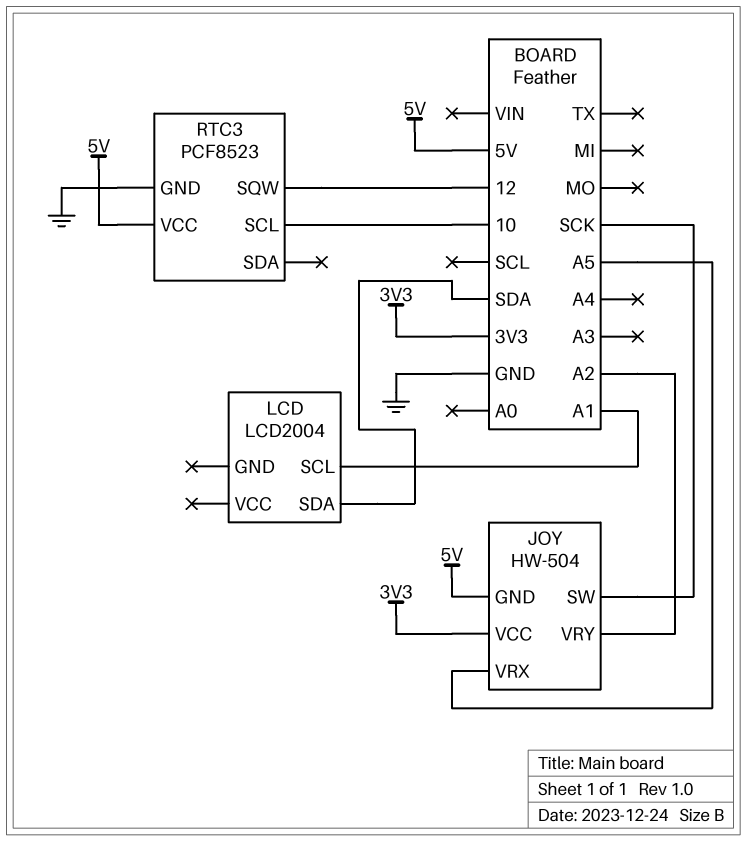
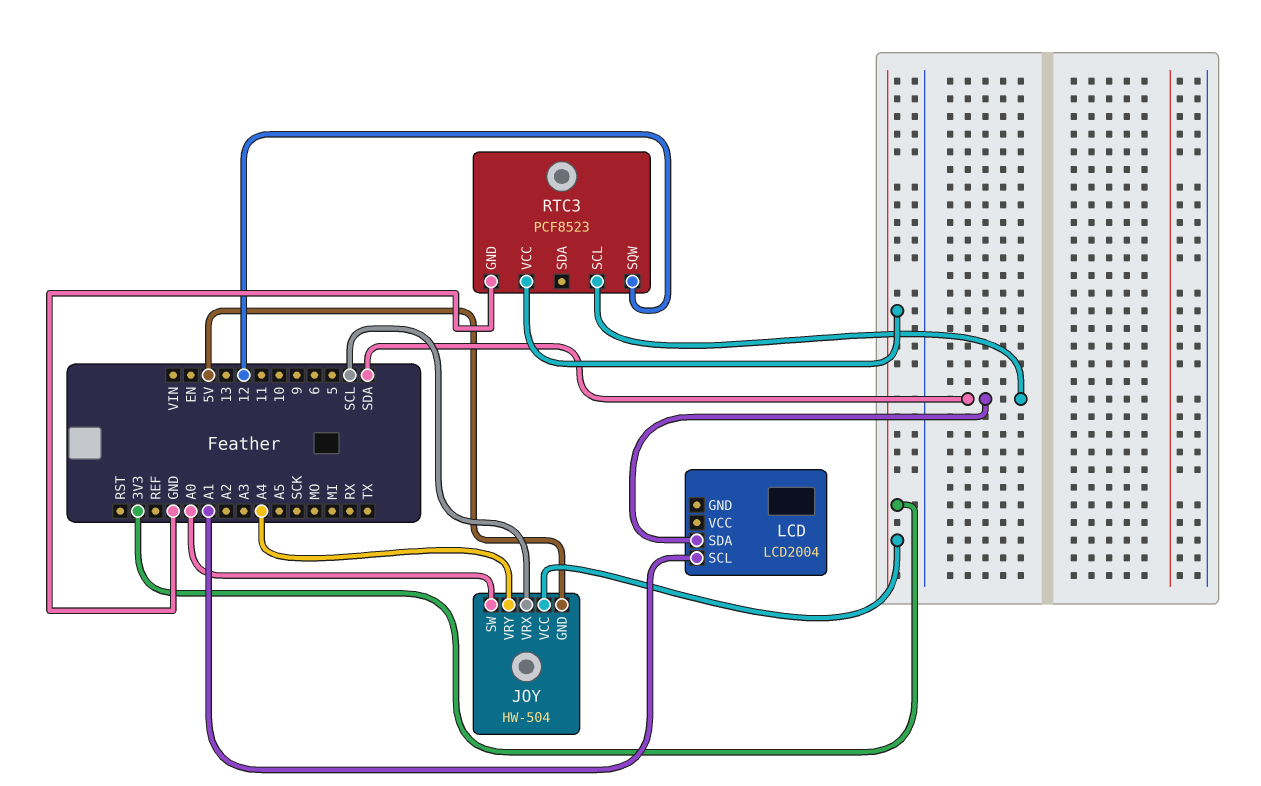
JOY pin SW: SCK -> A0
JOY pin VRX: A5 -> SCL
JOY pin VRY: A2 -> A4
RTC3 pin SCL: 10 -> SDA
RTC3 pin VCC: 5V -> 3V3

